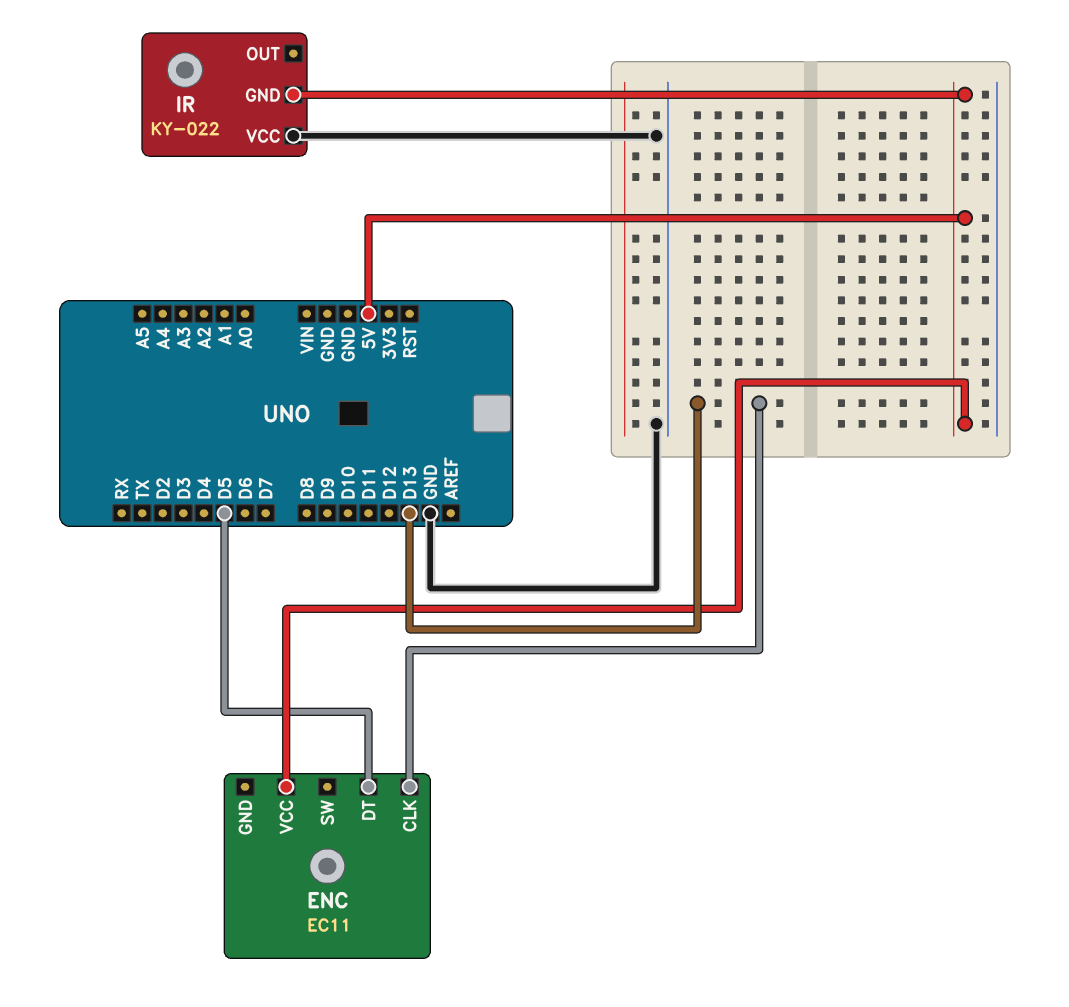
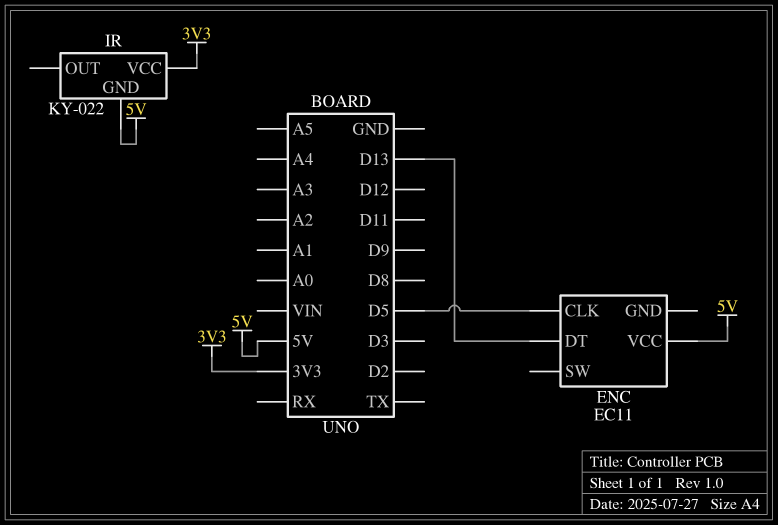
ENC pin CLK: D13 -> D5
ENC pin DT: D5 -> D13
IR pin VCC: GND -> 3V3

